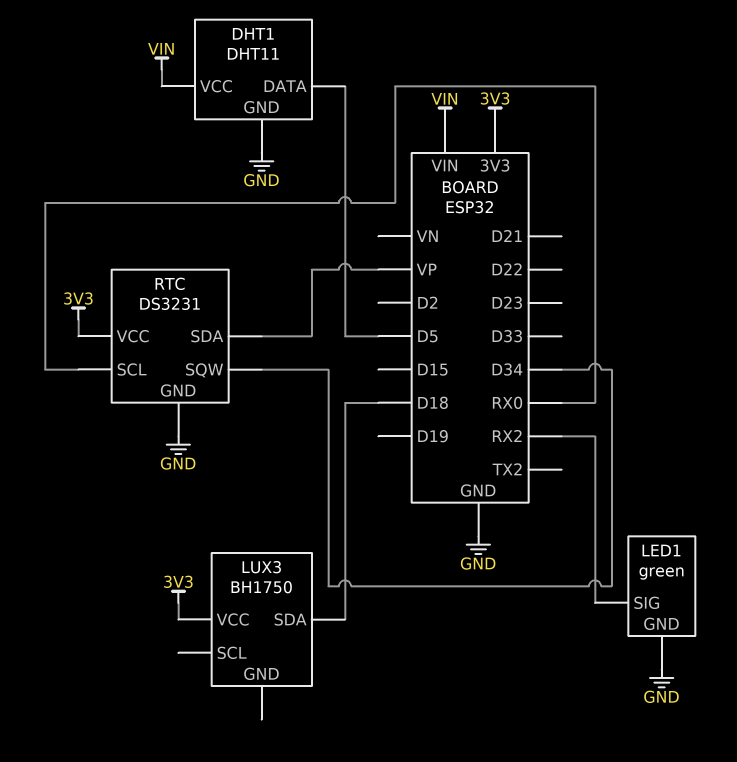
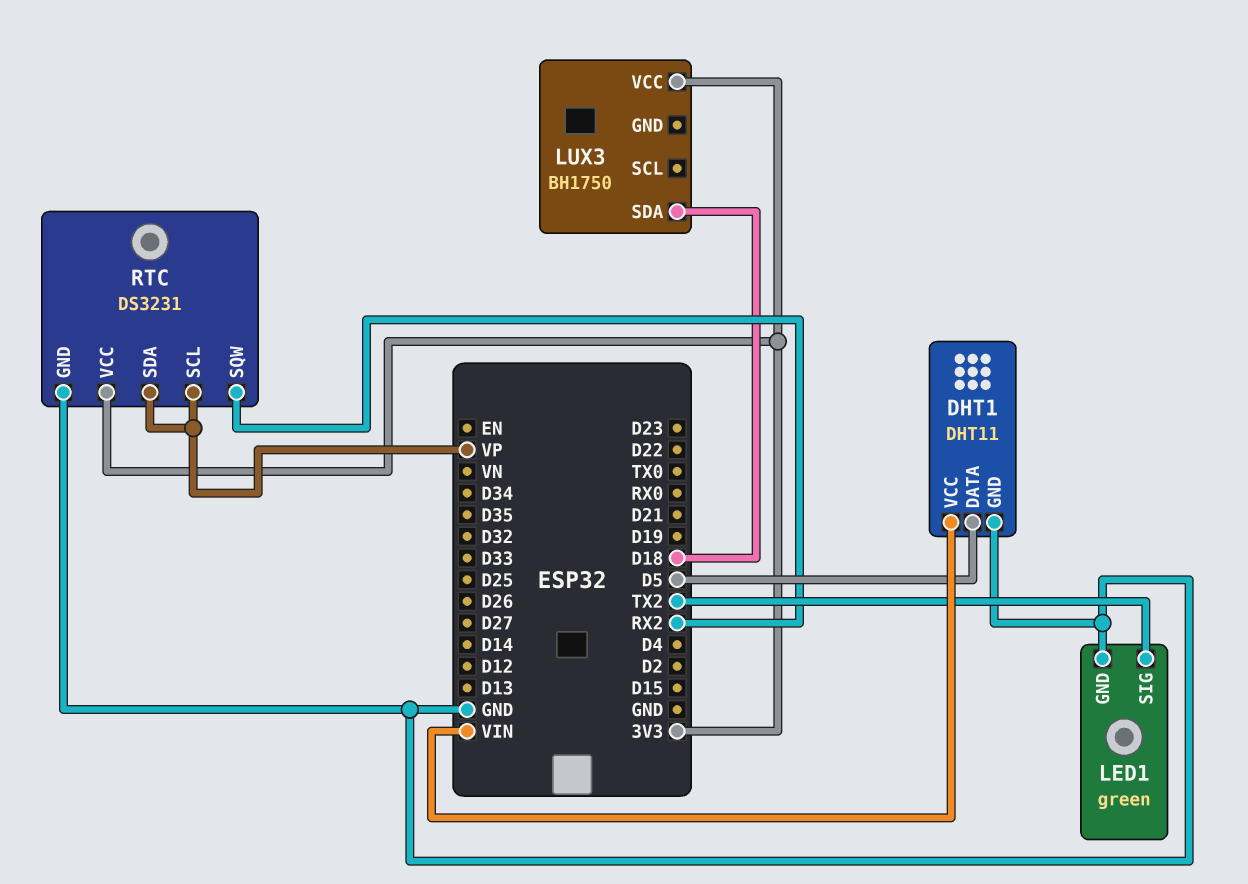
LED1 pin SIG: RX2 -> TX2
RTC pin SCL: RX0 -> VP
RTC pin SQW: D34 -> RX2

